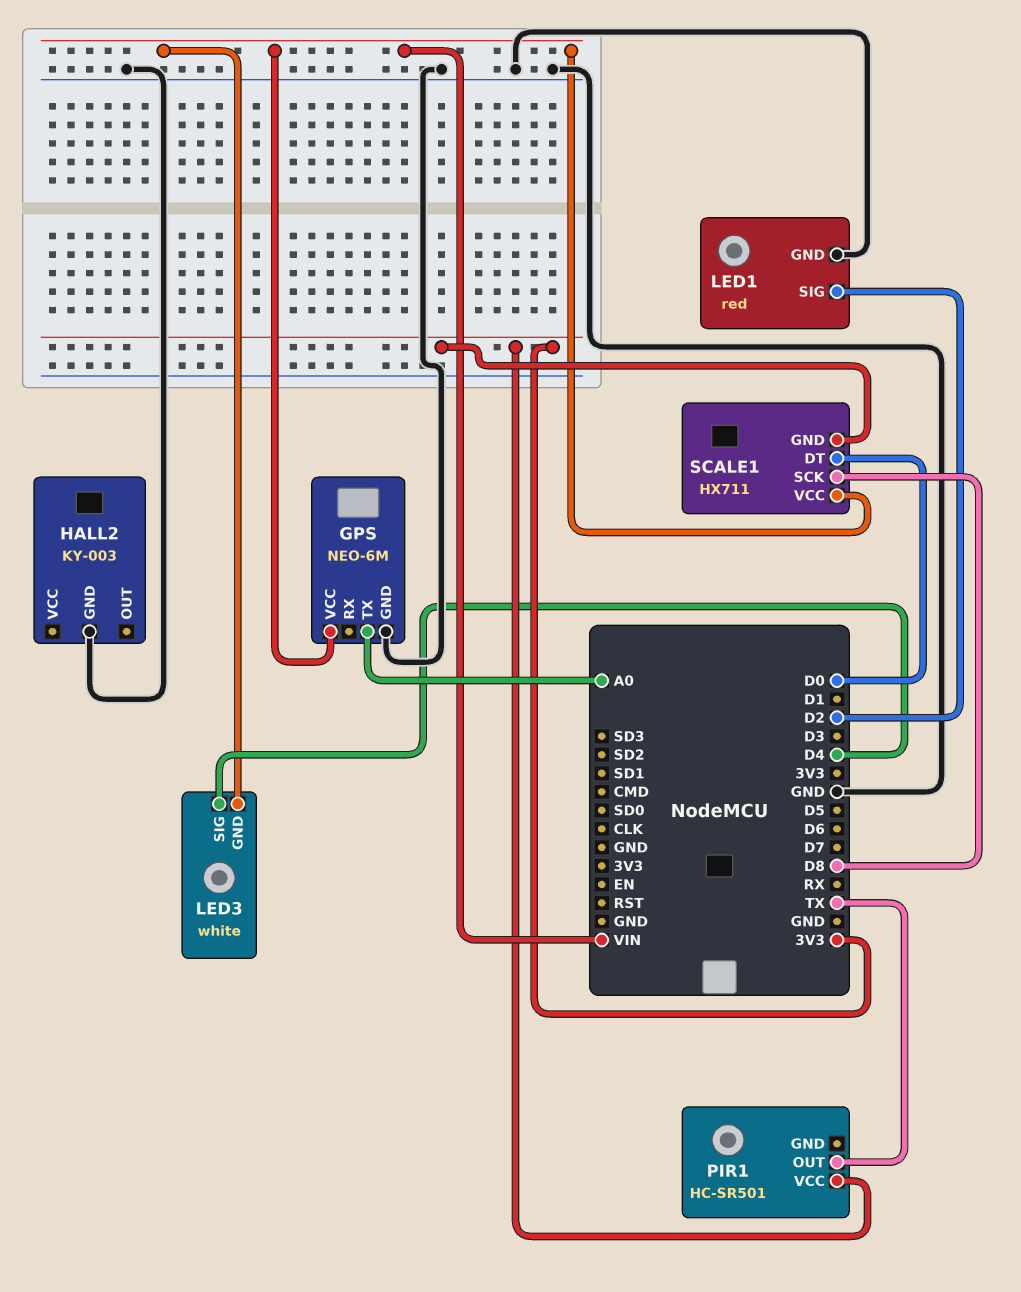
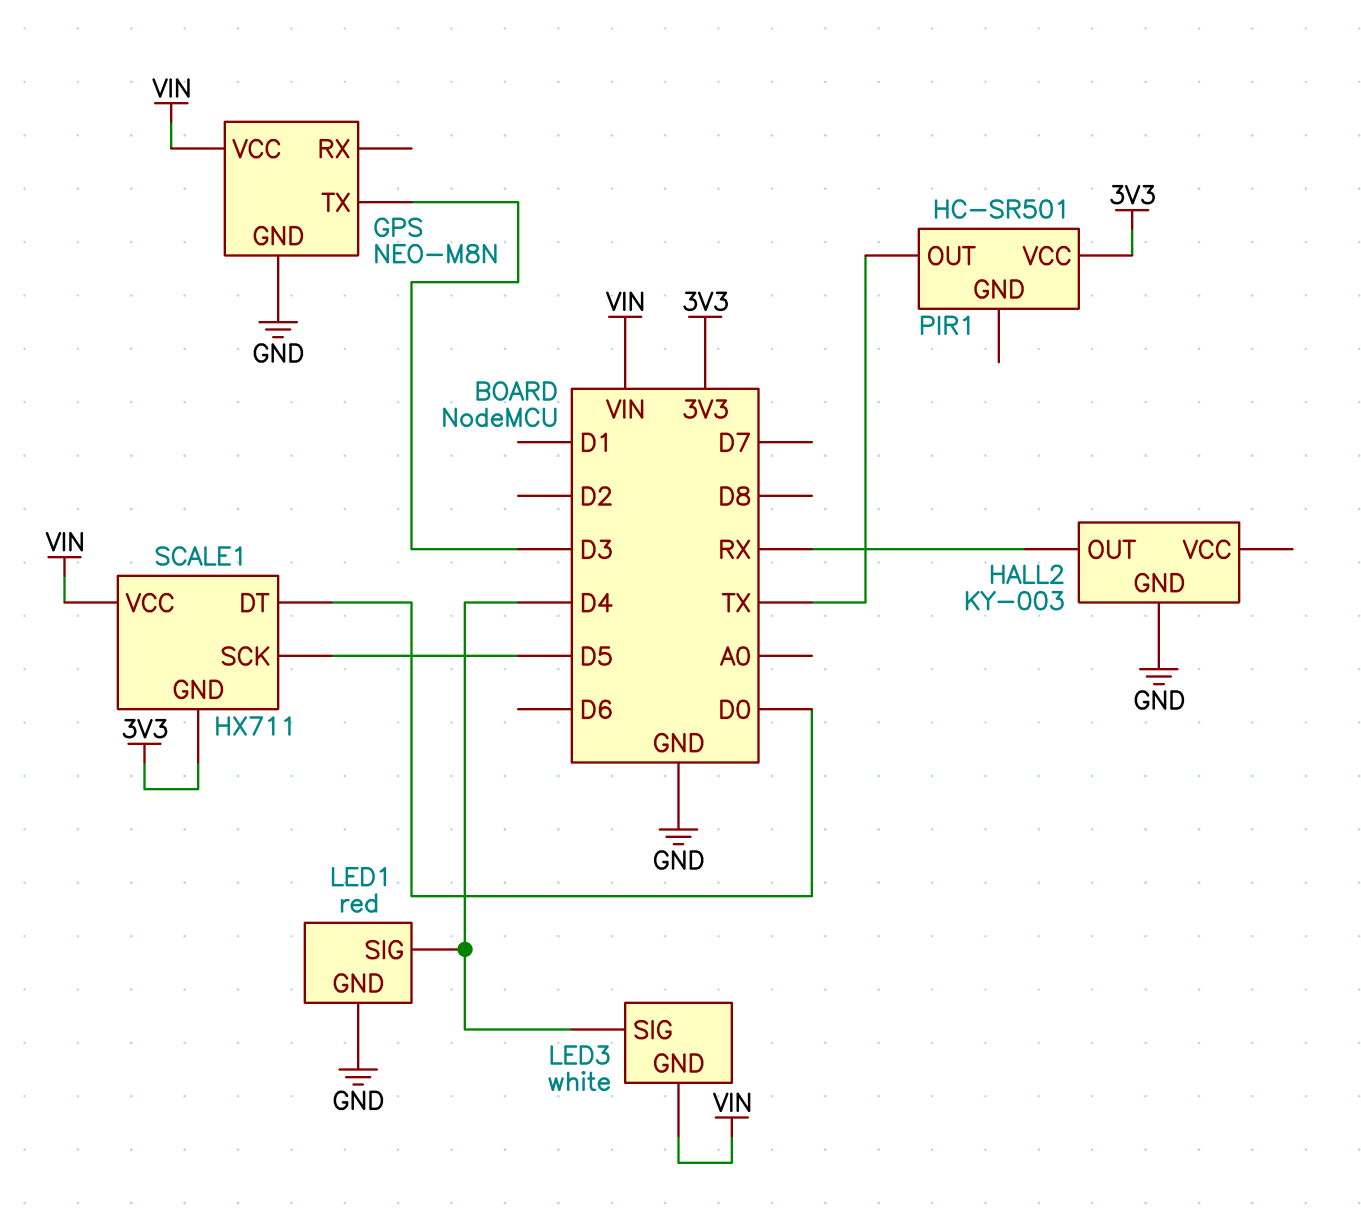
GPS: NEO-6M -> NEO-M8N
GPS pin TX: A0 -> D3
HALL2 pin OUT: none -> RX
LED1 pin SIG: D2 -> D4
SCALE1 pin SCK: D8 -> D5

